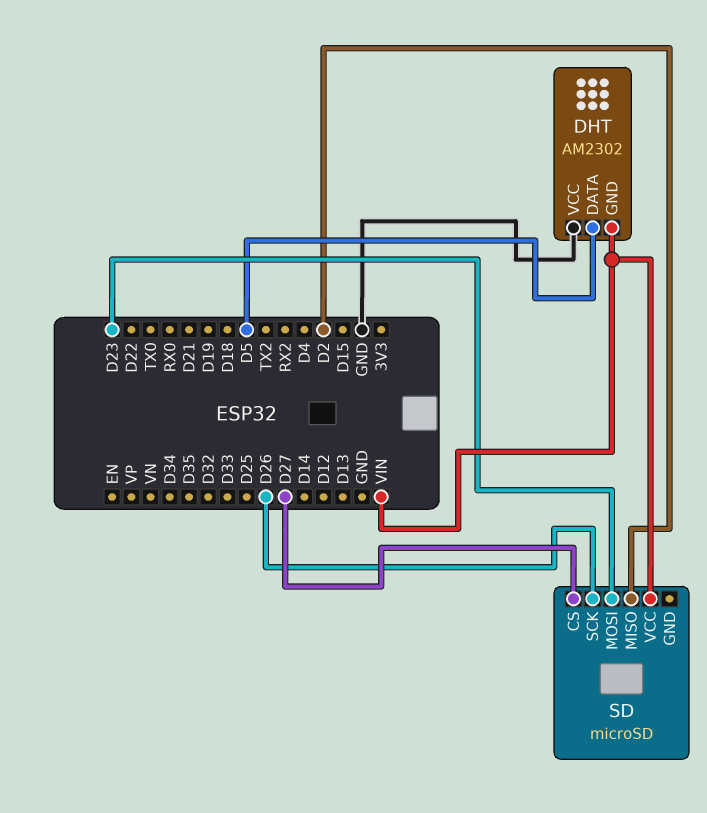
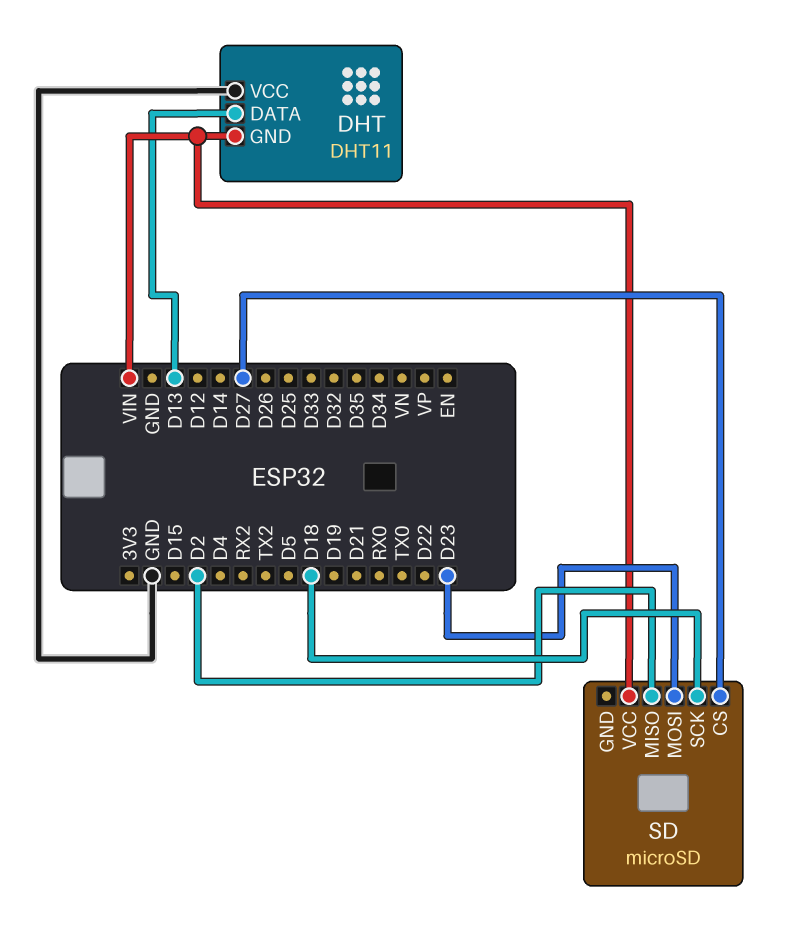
DHT: AM2302 -> DHT11
DHT pin DATA: D5 -> D13
SD pin SCK: D26 -> D18

